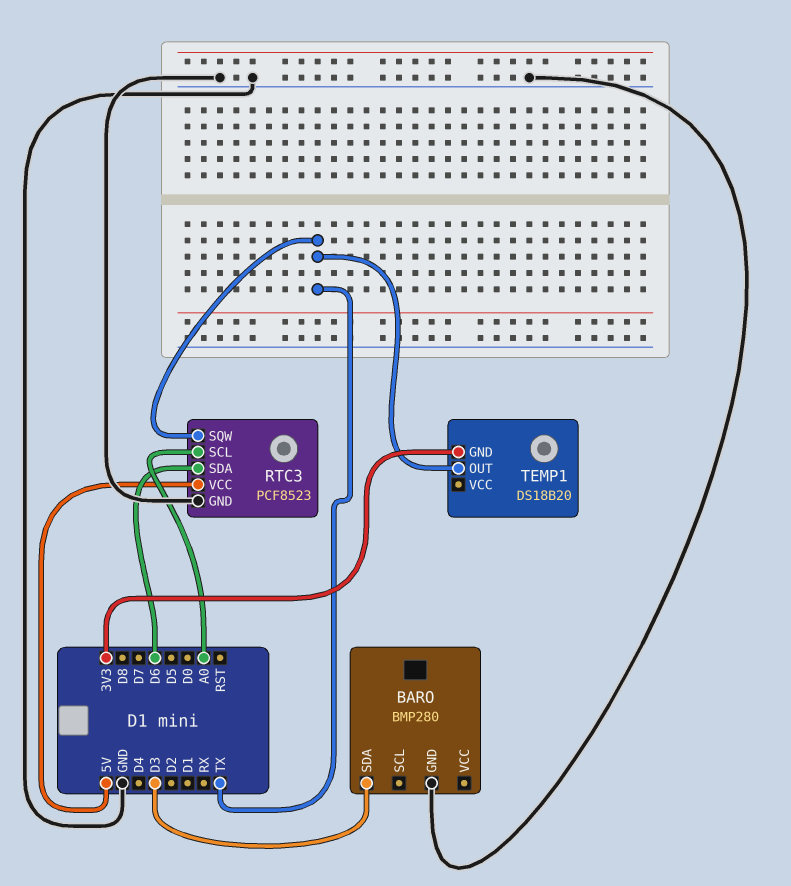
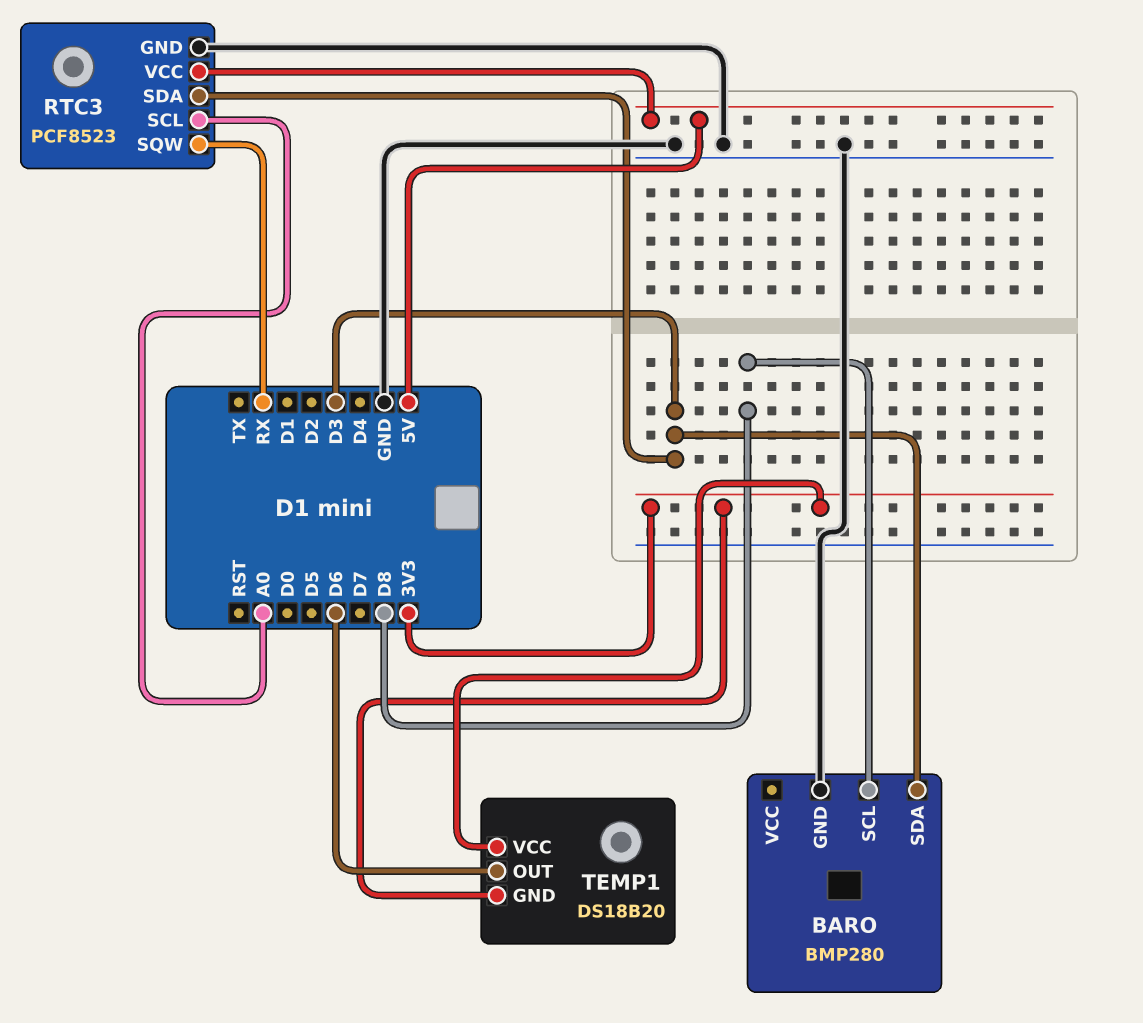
BARO pin SCL: none -> D8
RTC3 pin SDA: D6 -> D3
RTC3 pin SQW: TX -> RX
TEMP1 pin OUT: TX -> D6
TEMP1 pin VCC: none -> 3V3

